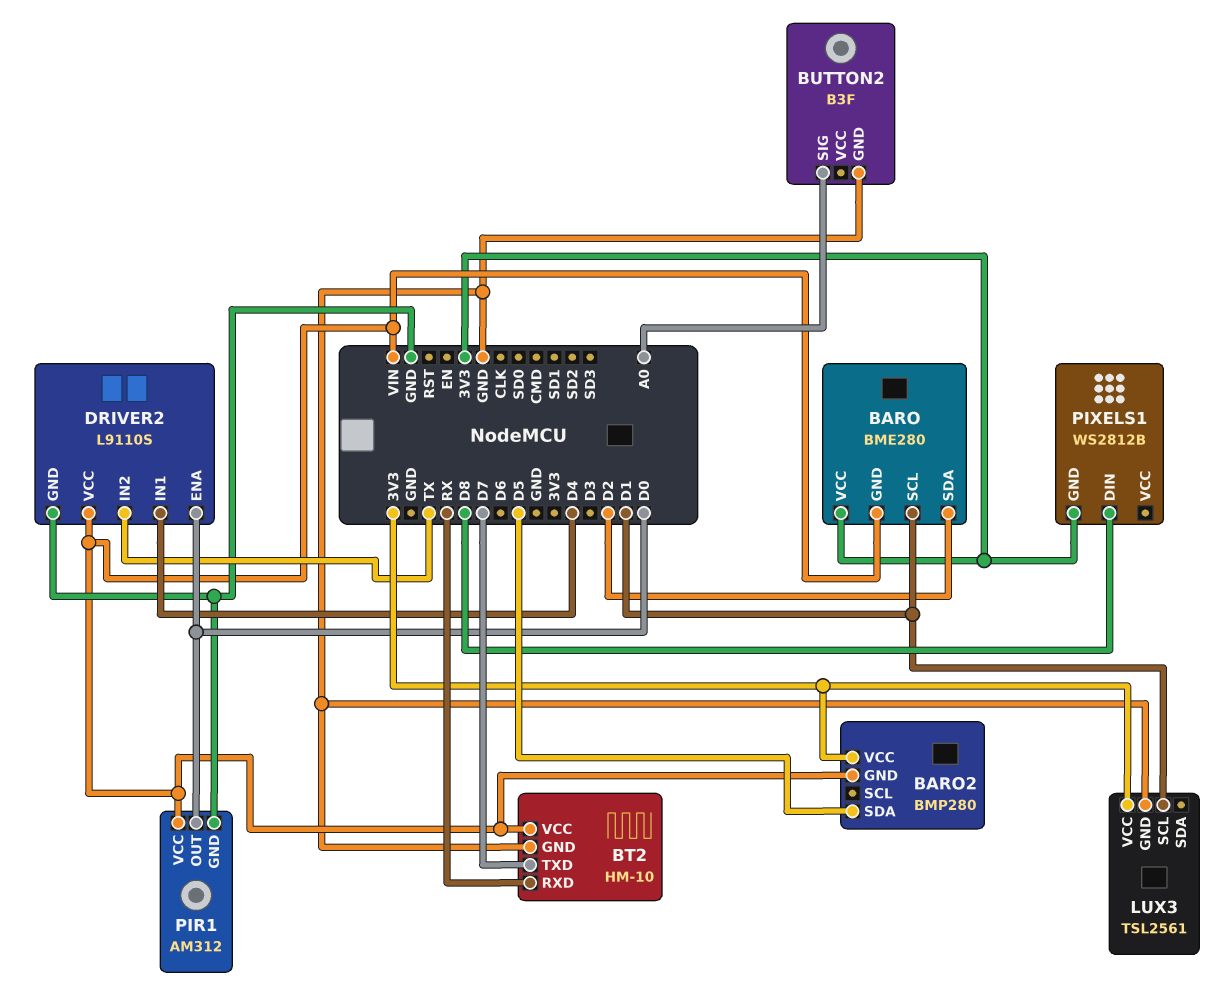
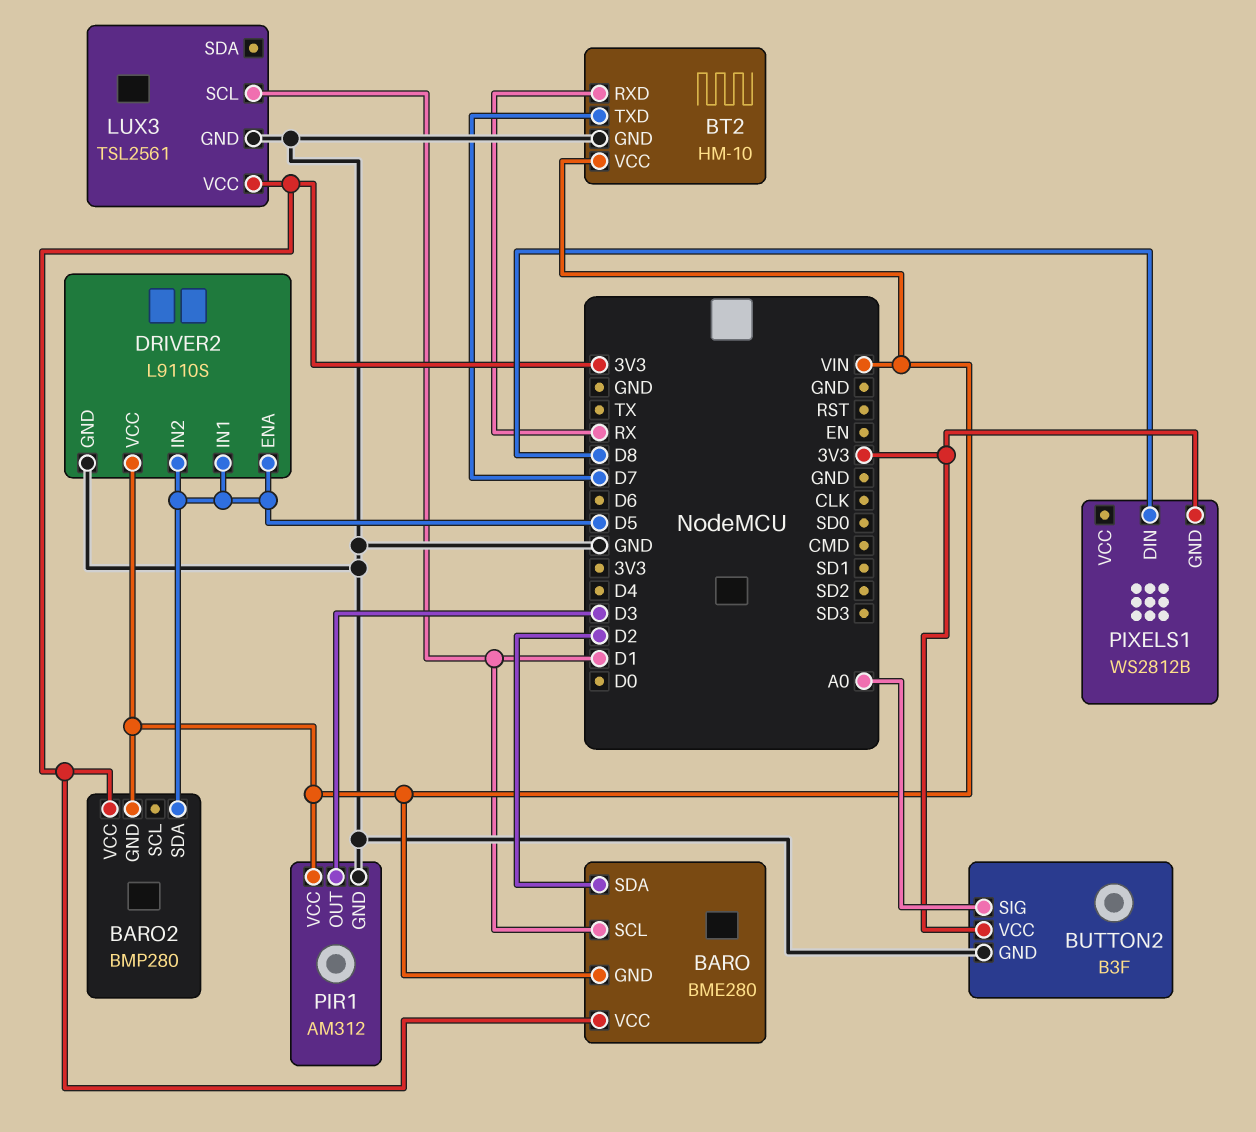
BUTTON2 pin VCC: none -> 3V3
DRIVER2 pin ENA: D0 -> D5
DRIVER2 pin IN1: D4 -> D5
DRIVER2 pin IN2: TX -> D5
PIR1 pin OUT: D0 -> D3

